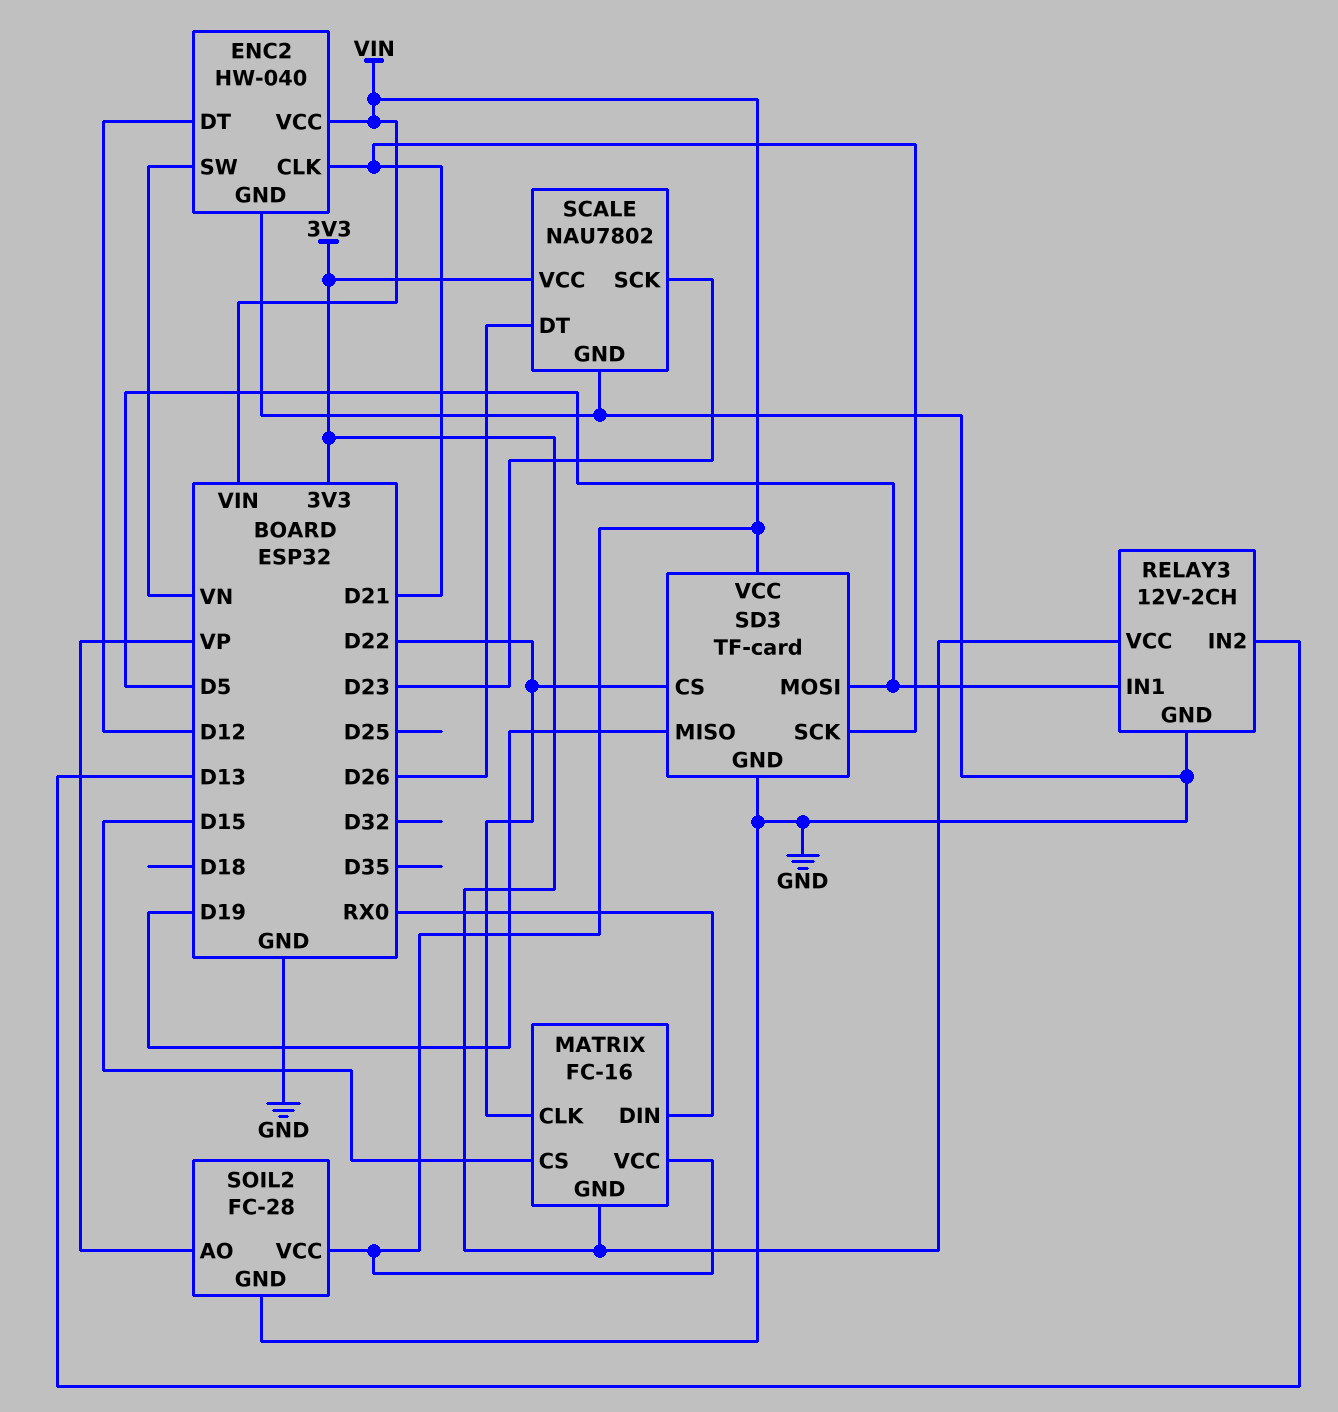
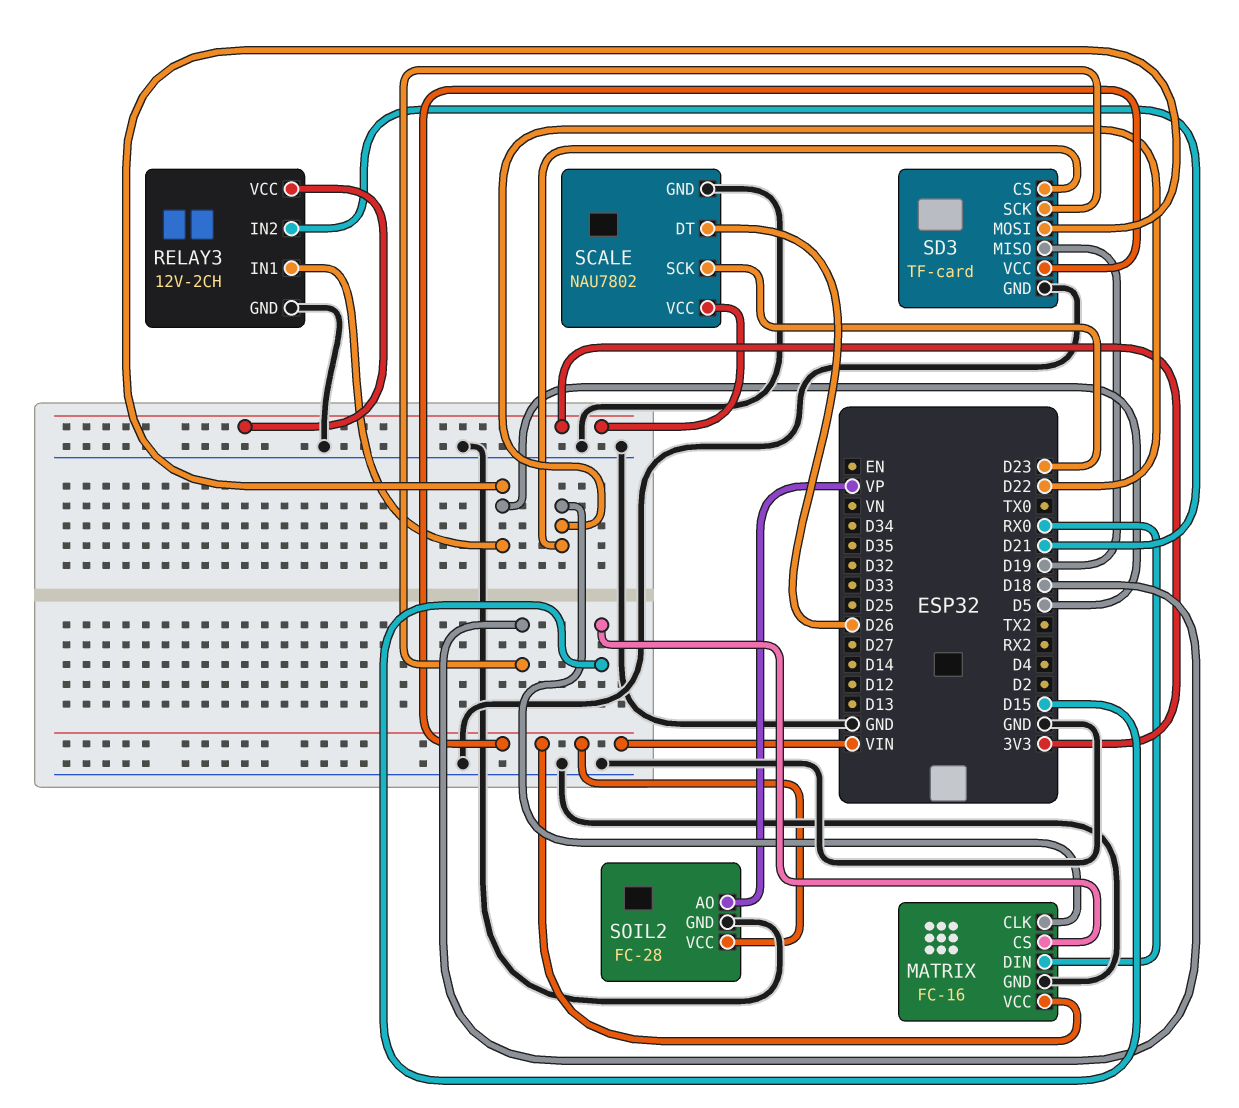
ENC2: HW-040 -> none
ENC2 pin CLK: D21 -> none
ENC2 pin DT: D12 -> none
ENC2 pin GND: GND -> none
ENC2 pin SW: VN -> none
ENC2 pin VCC: VIN -> none
MATRIX pin GND: 3V3 -> GND
RELAY3 pin IN2: D13 -> D21
SD3 pin SCK: D21 -> D18

